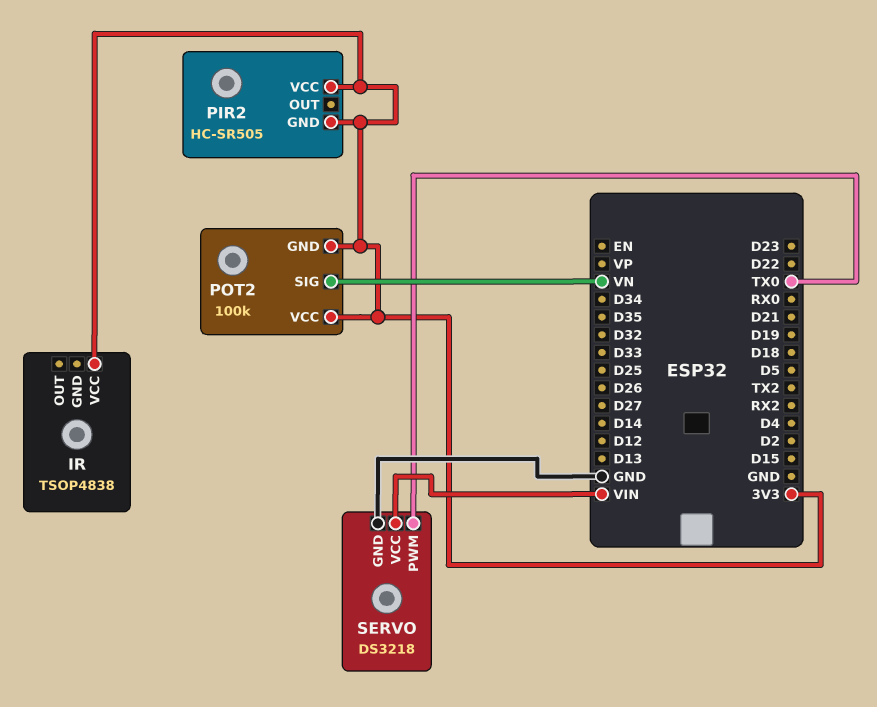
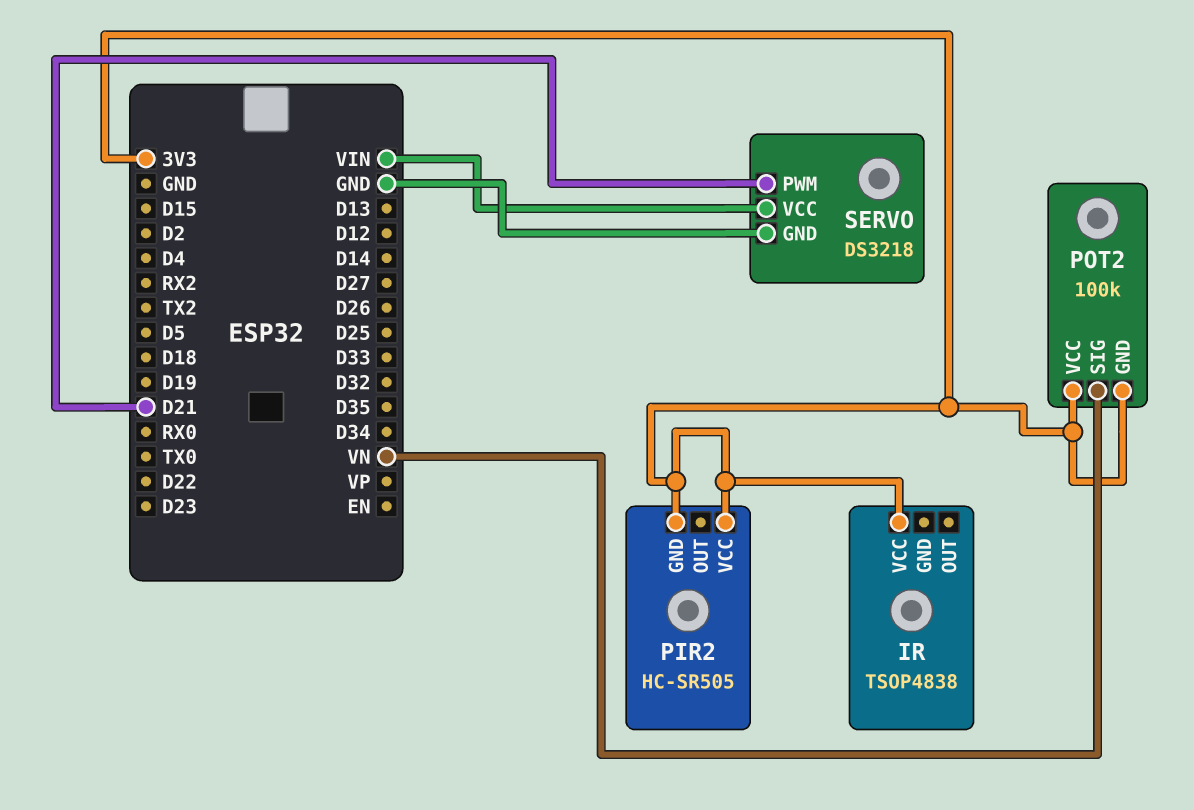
SERVO pin PWM: TX0 -> D21

